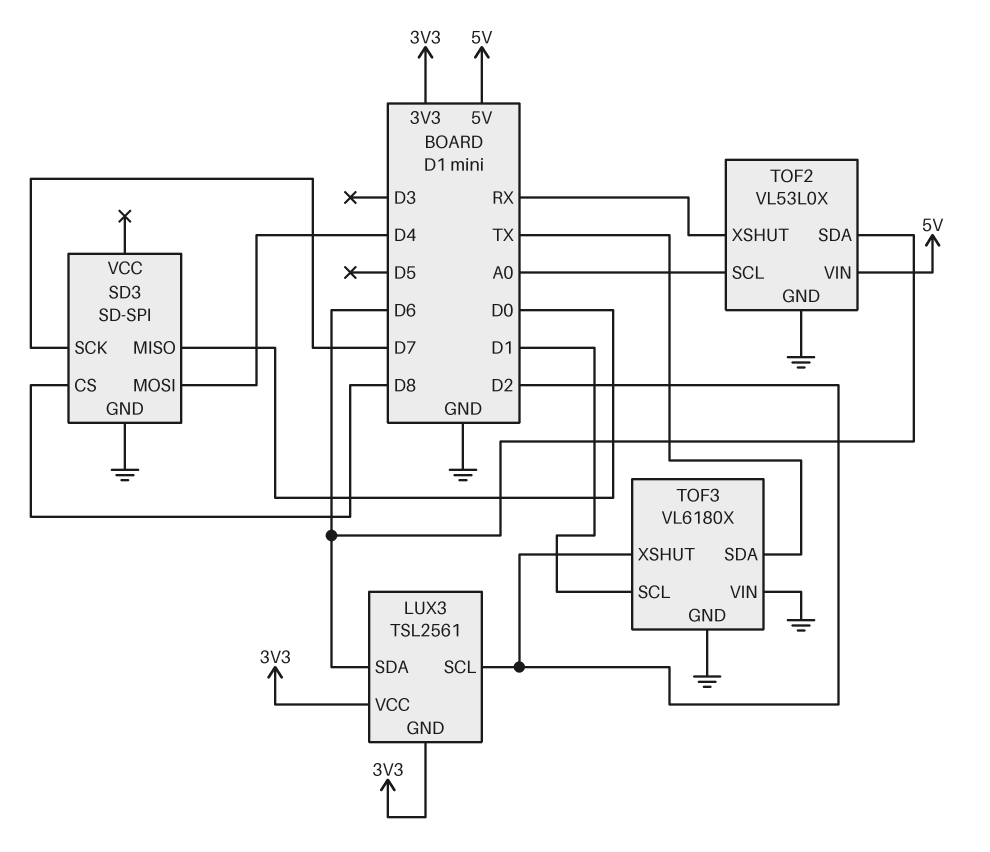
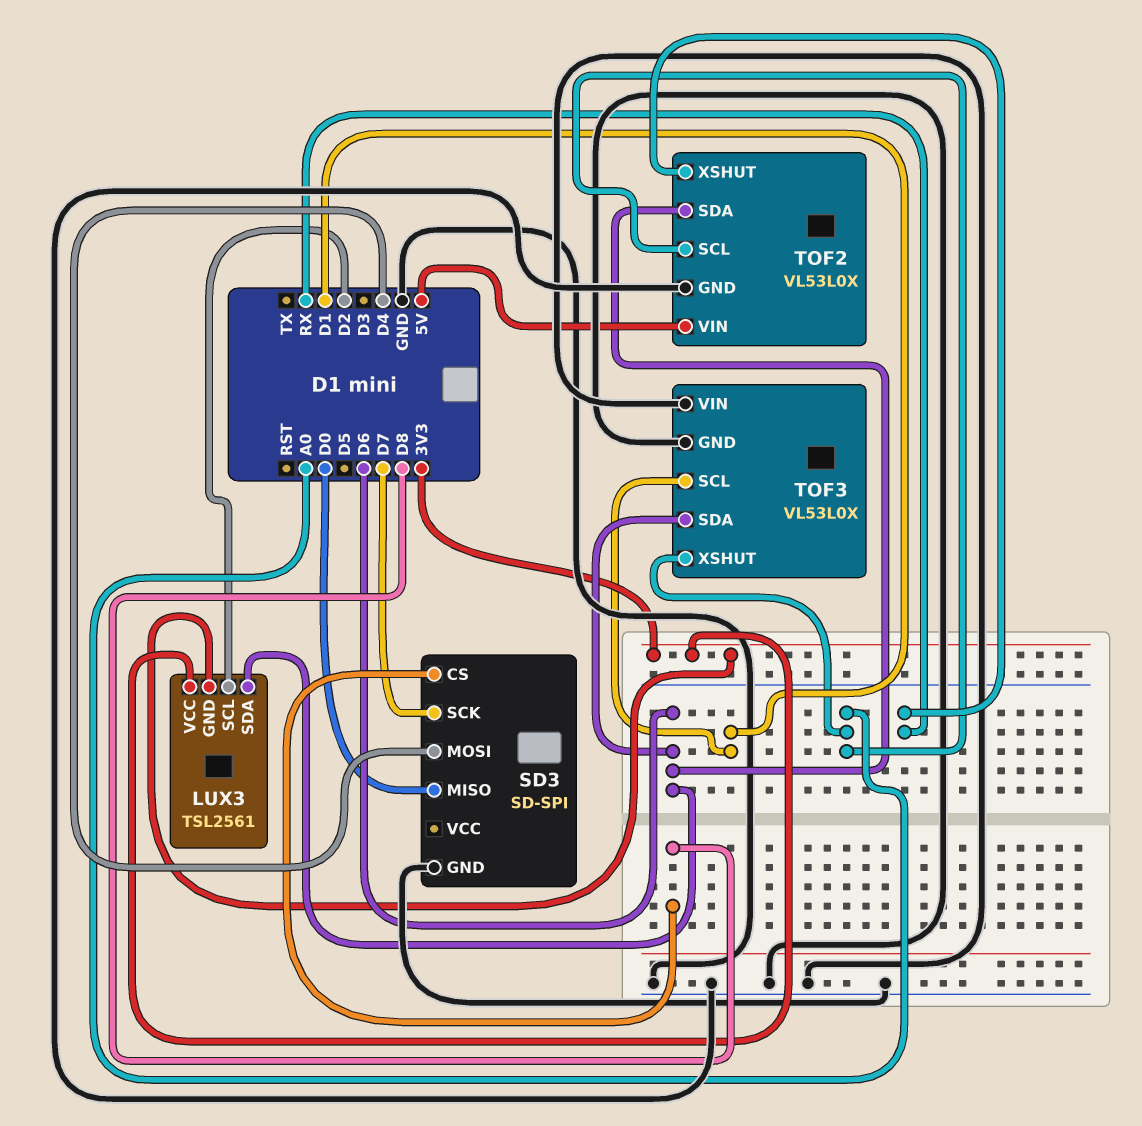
TOF3: VL6180X -> VL53L0X
TOF3 pin SDA: TX -> D6
TOF3 pin XSHUT: D2 -> A0

